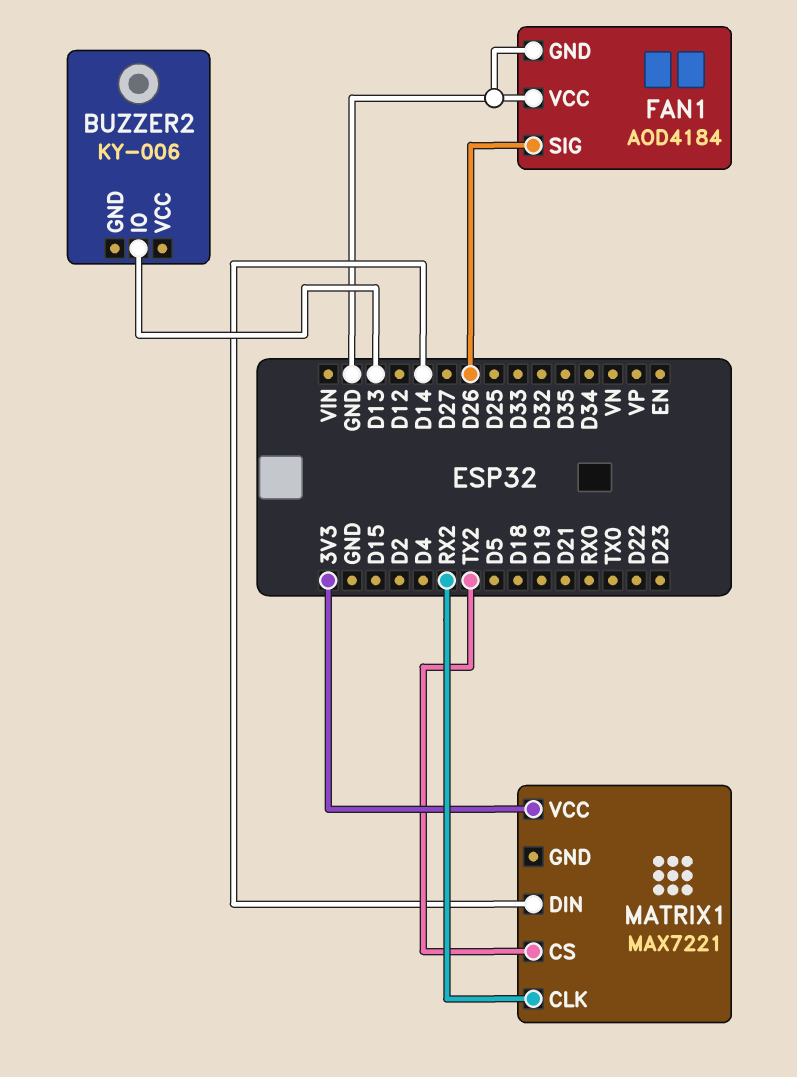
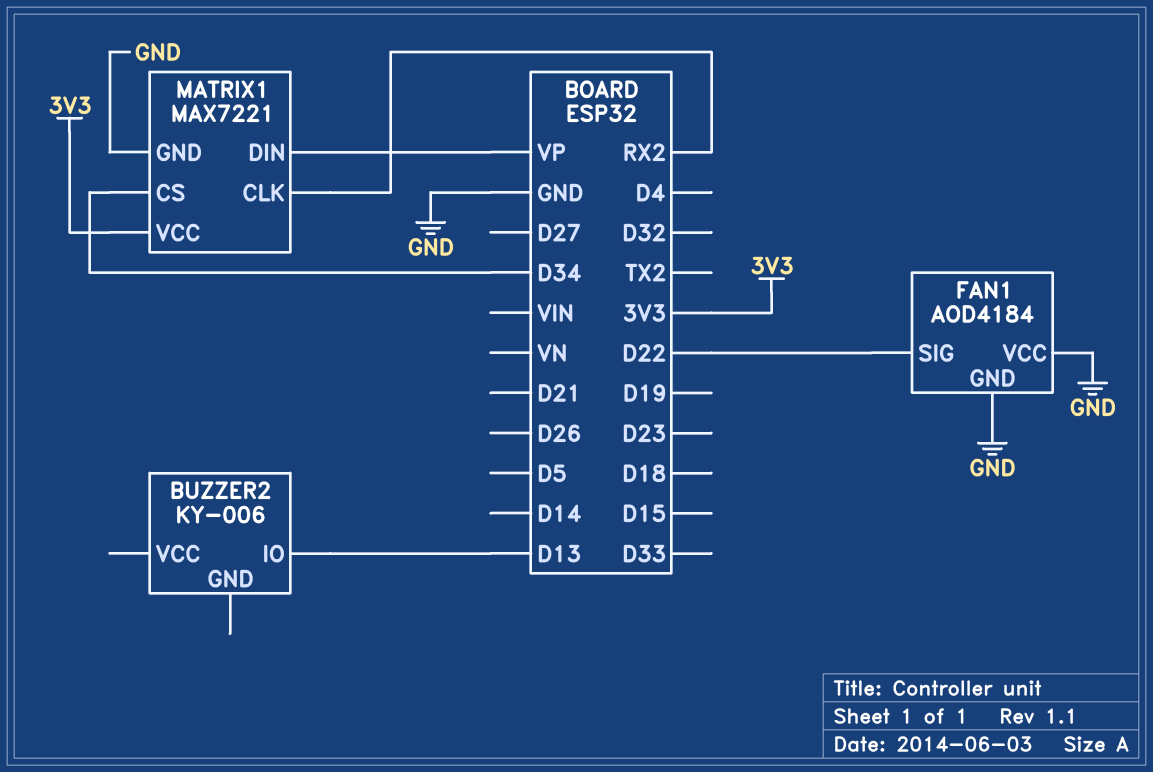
FAN1 pin SIG: D26 -> D22
MATRIX1 pin CS: TX2 -> D34
MATRIX1 pin DIN: D14 -> VP
MATRIX1 pin GND: none -> GND

